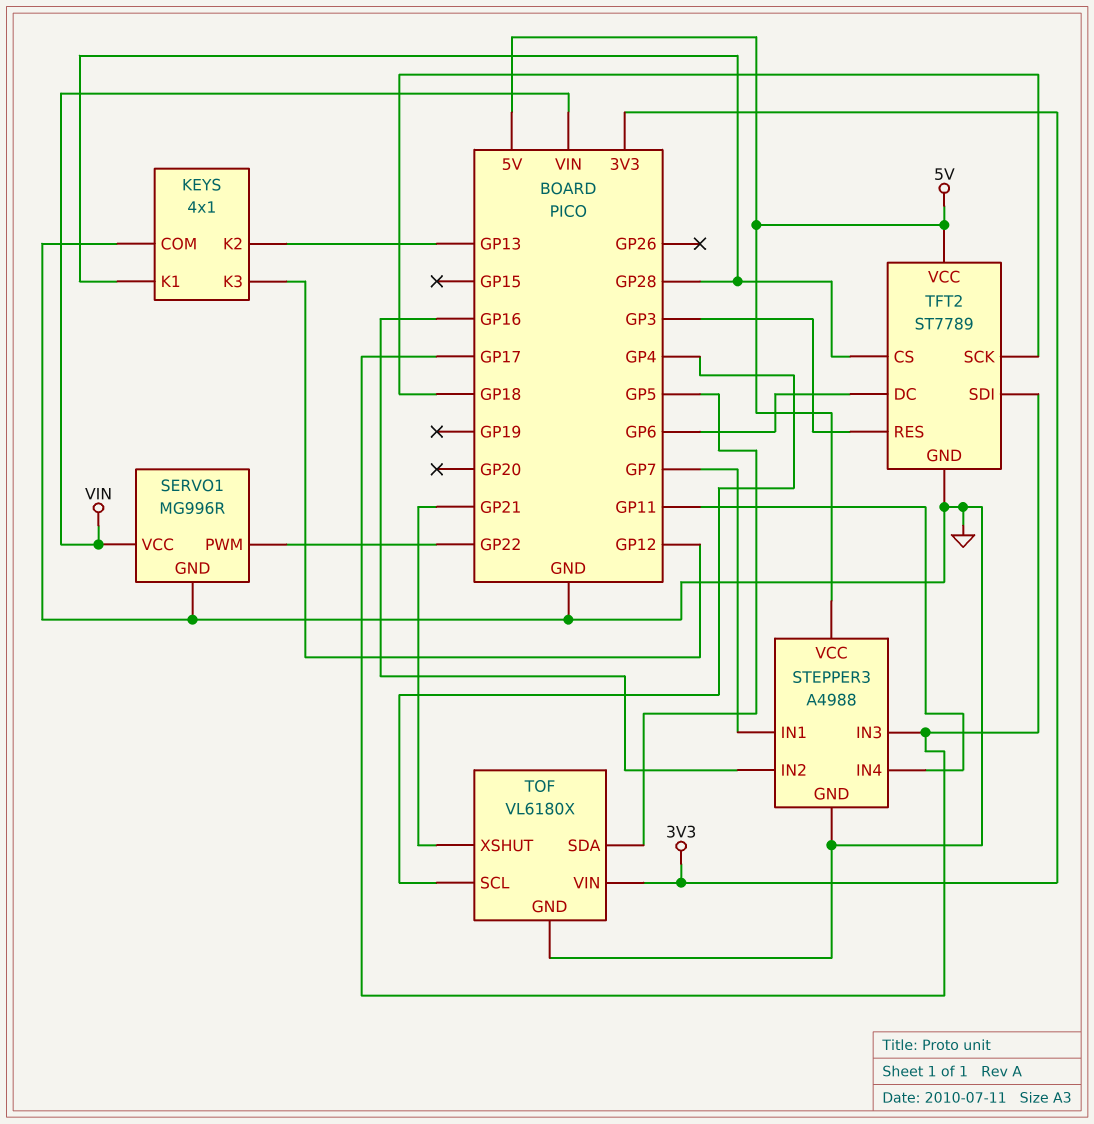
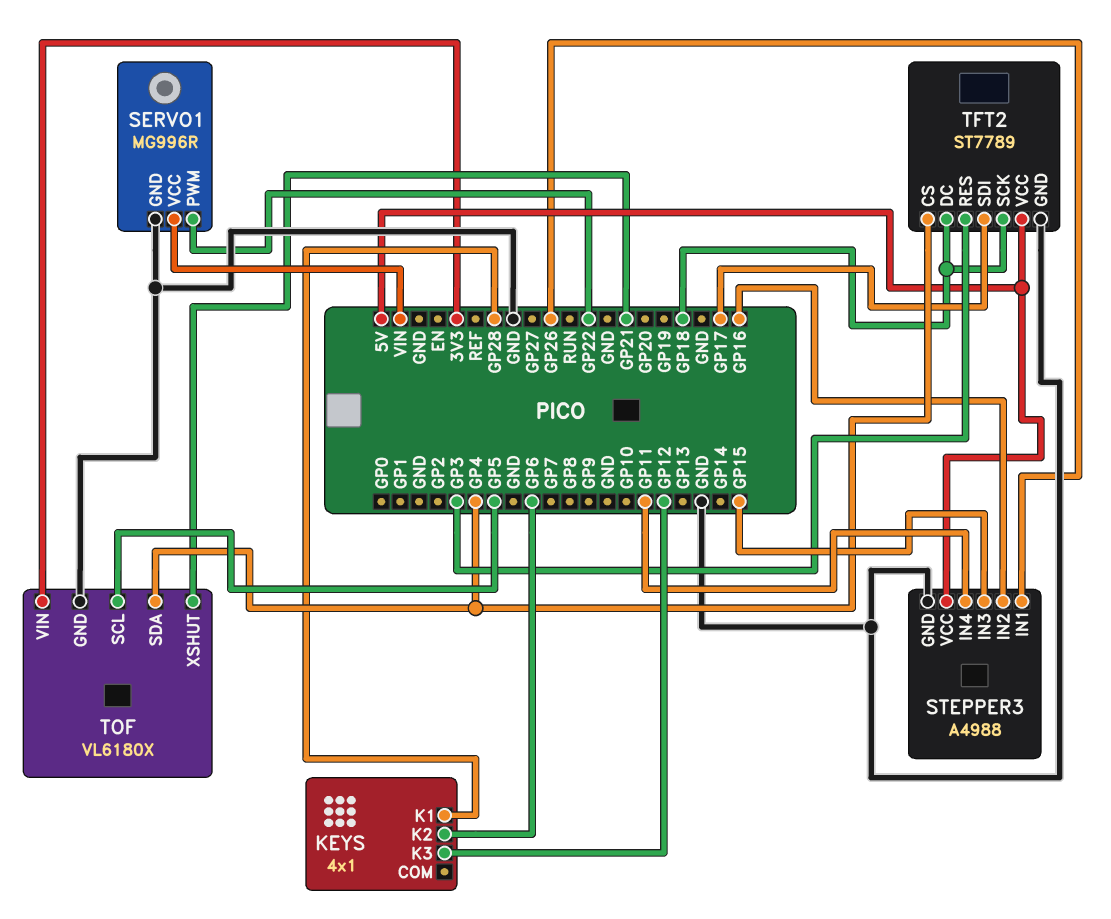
KEYS pin COM: GND -> none
KEYS pin K2: GP13 -> GP6
STEPPER3 pin IN1: GP7 -> GP26
STEPPER3 pin IN3: GP17 -> GP15
TFT2 pin CS: GP28 -> GP4
TFT2 pin DC: GP6 -> GP18
TOF pin SCL: GP4 -> GP5
TOF pin SDA: GP5 -> GP4

